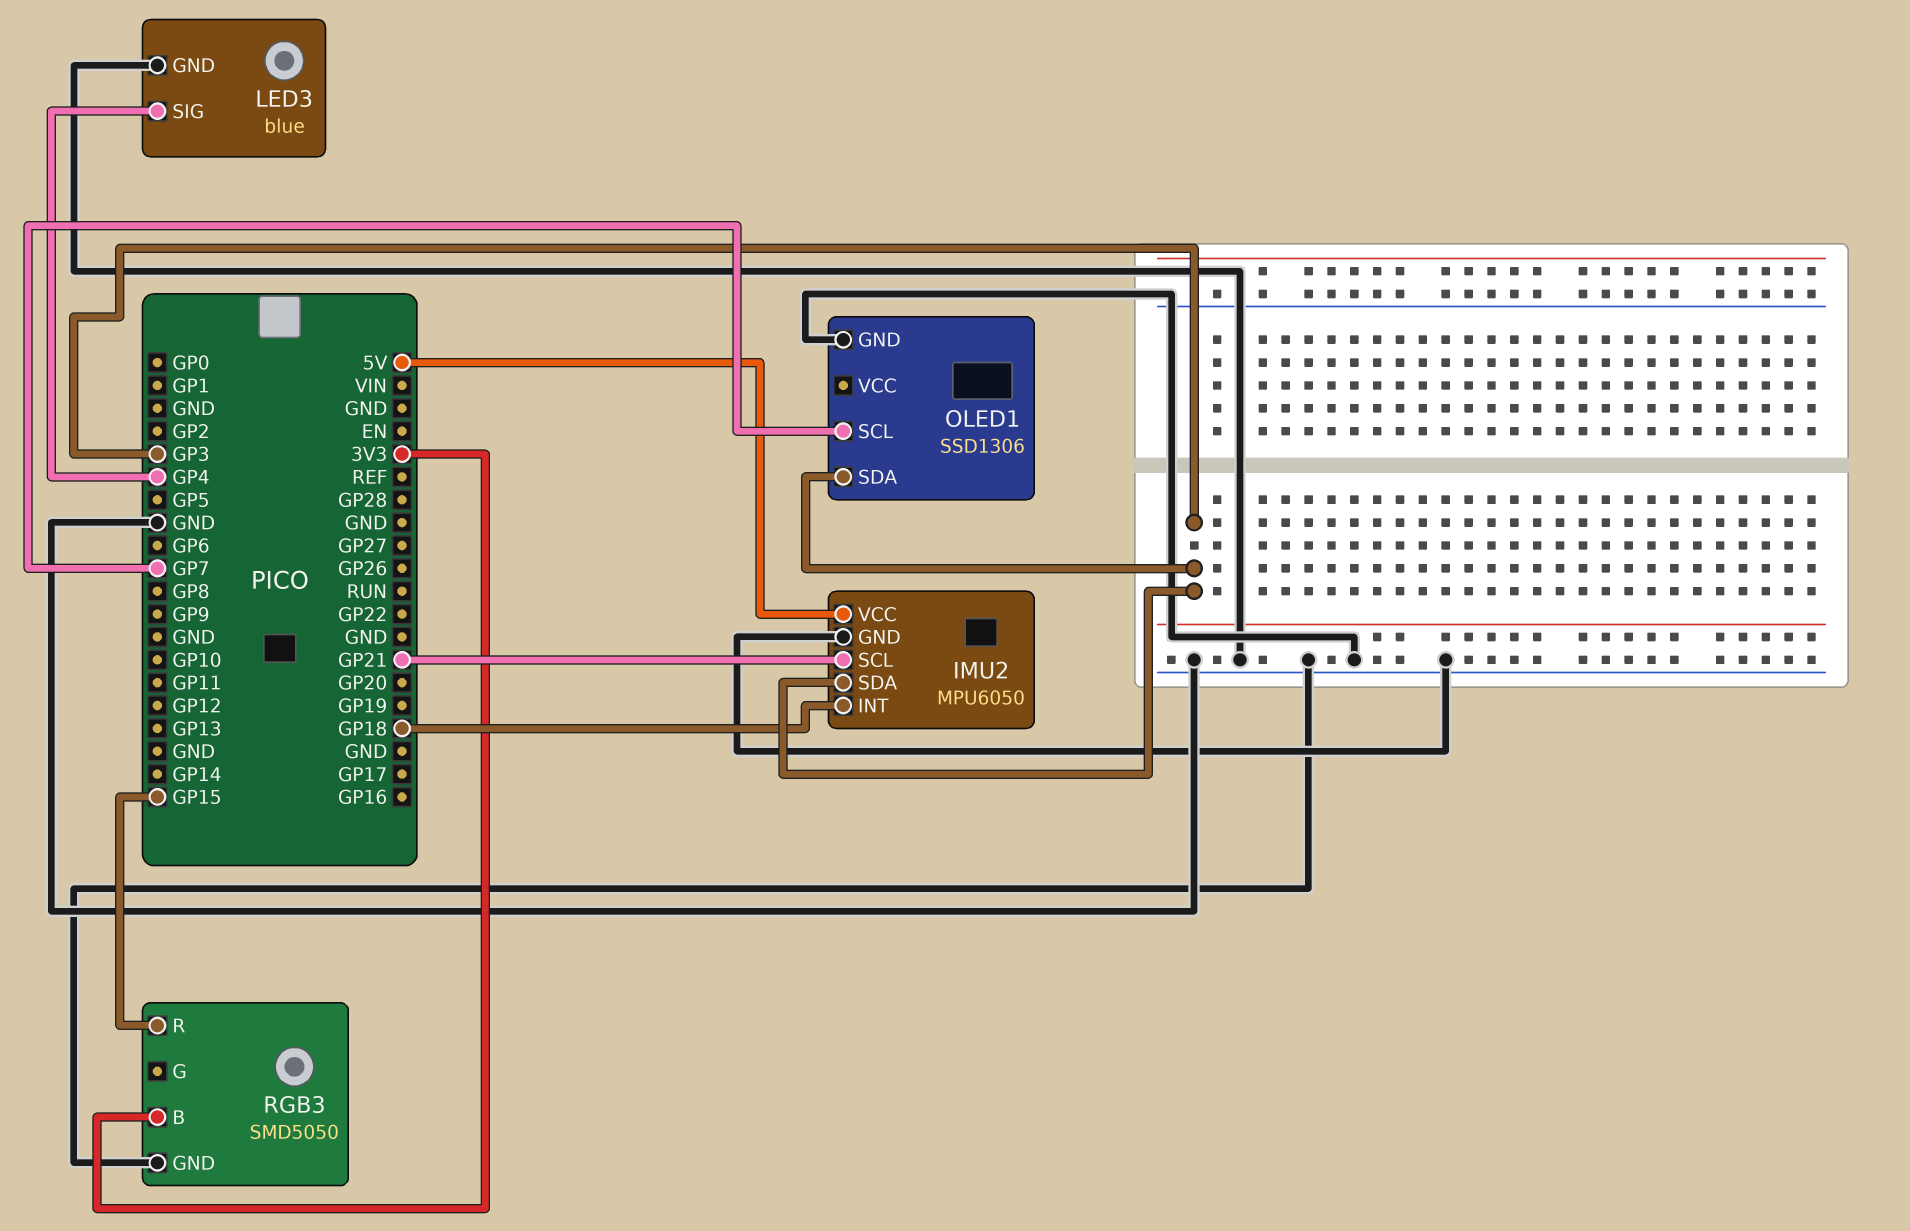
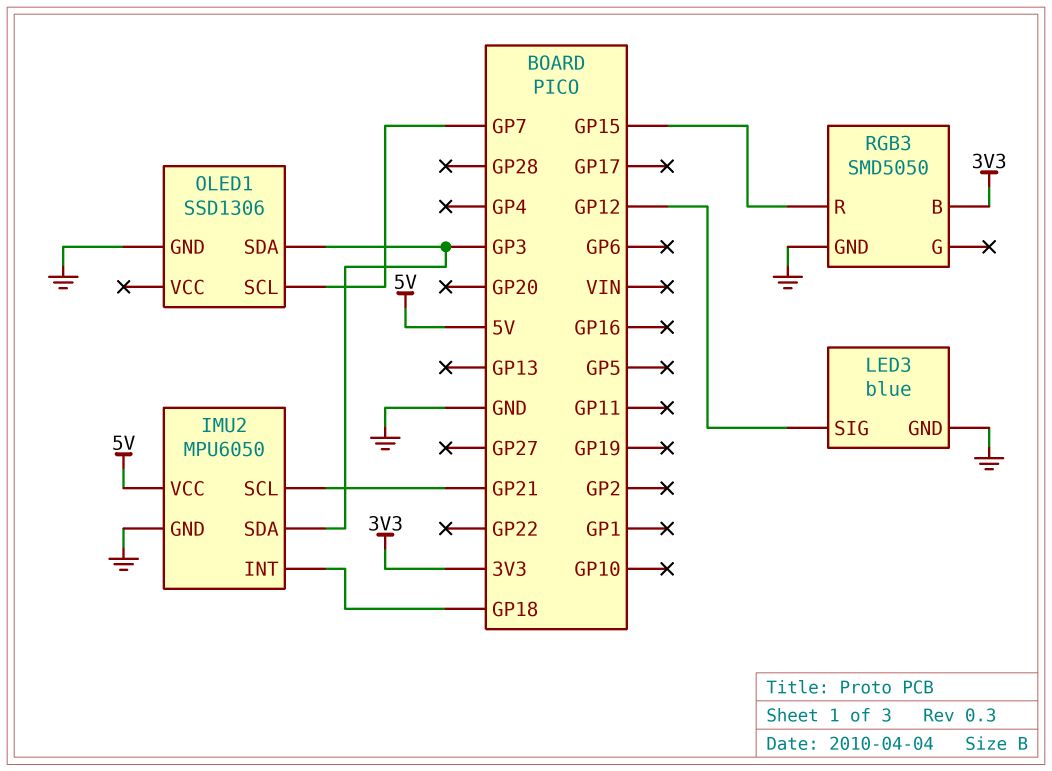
LED3 pin SIG: GP4 -> GP12

